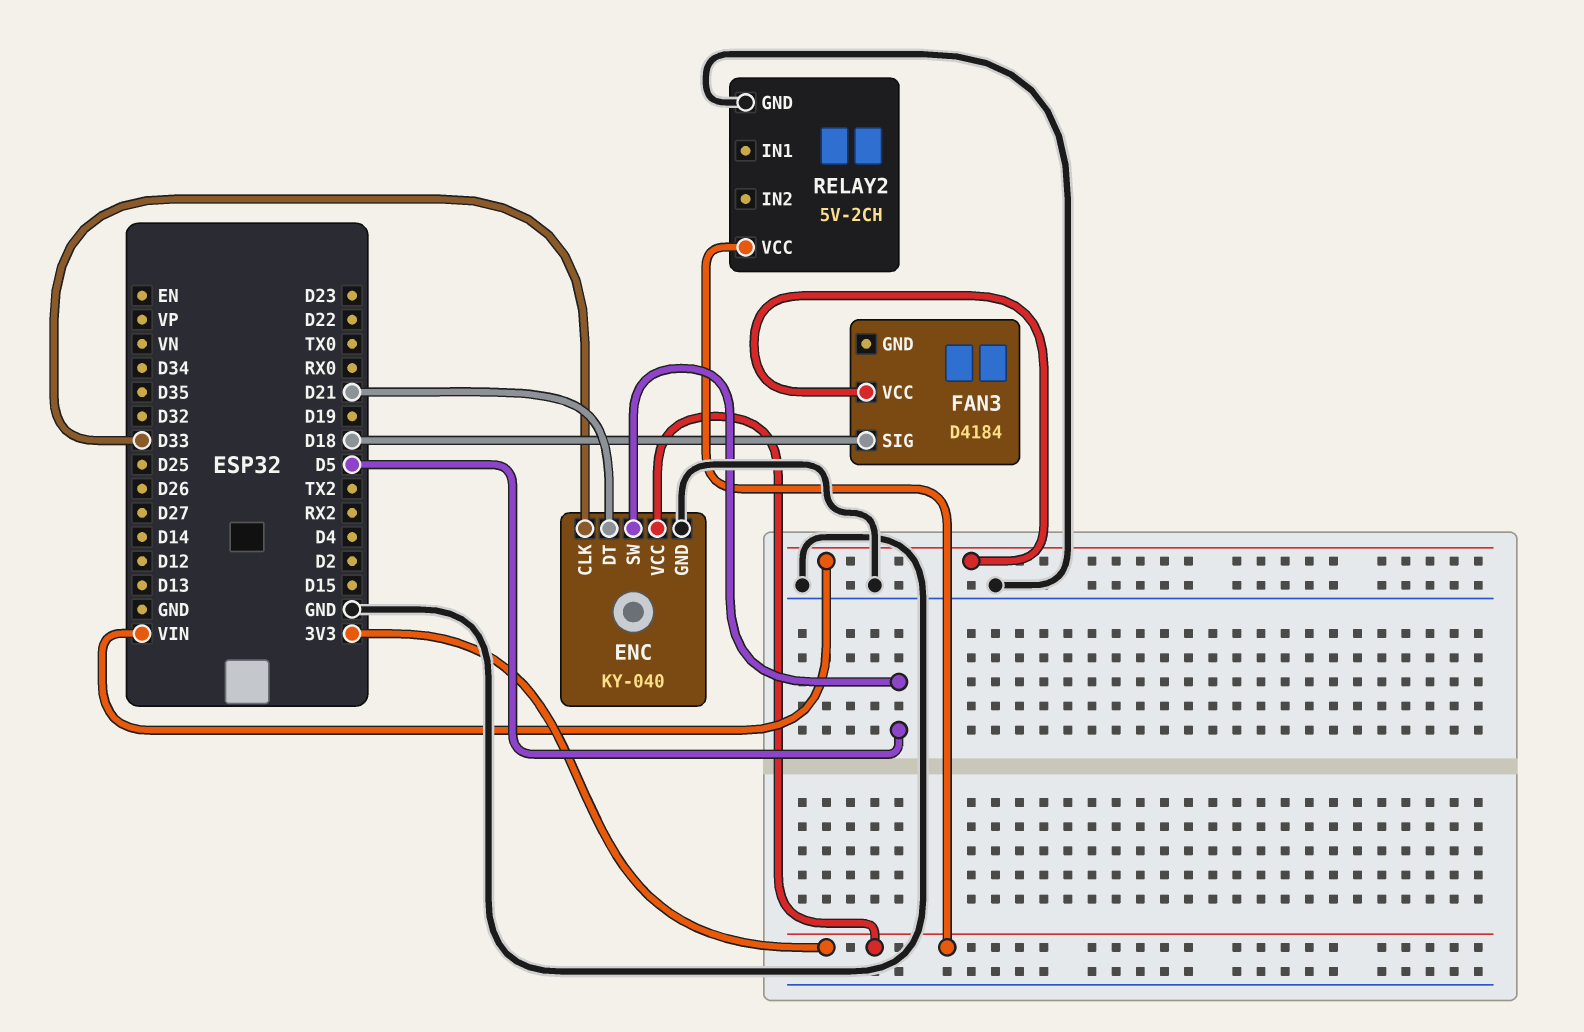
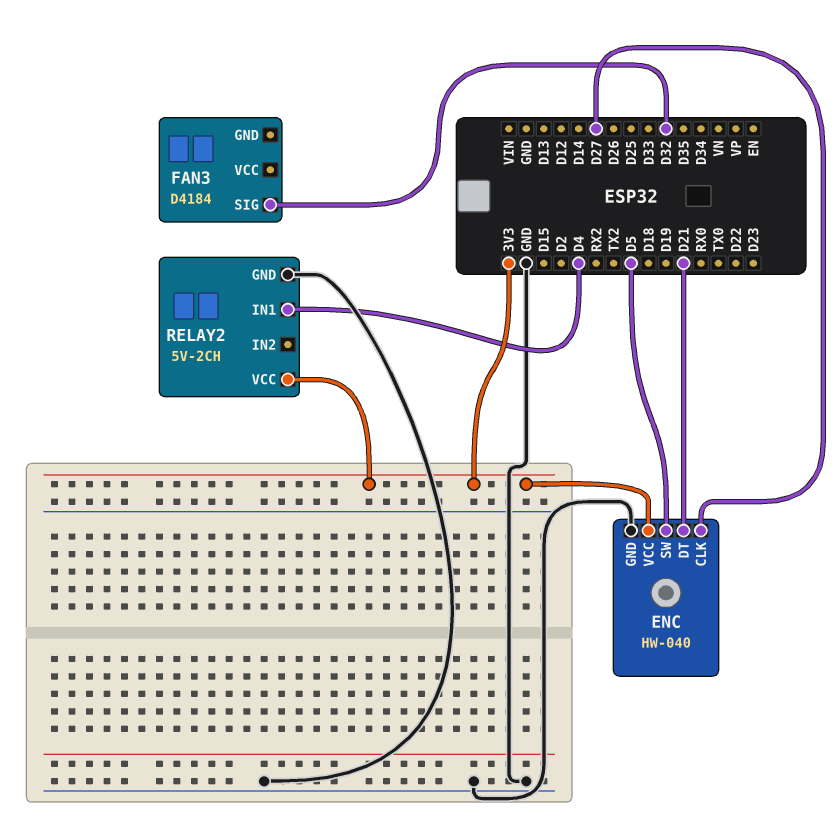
ENC: KY-040 -> HW-040
ENC pin CLK: D33 -> D27
FAN3 pin SIG: D18 -> D32
FAN3 pin VCC: VIN -> none
RELAY2 pin IN1: none -> D4

